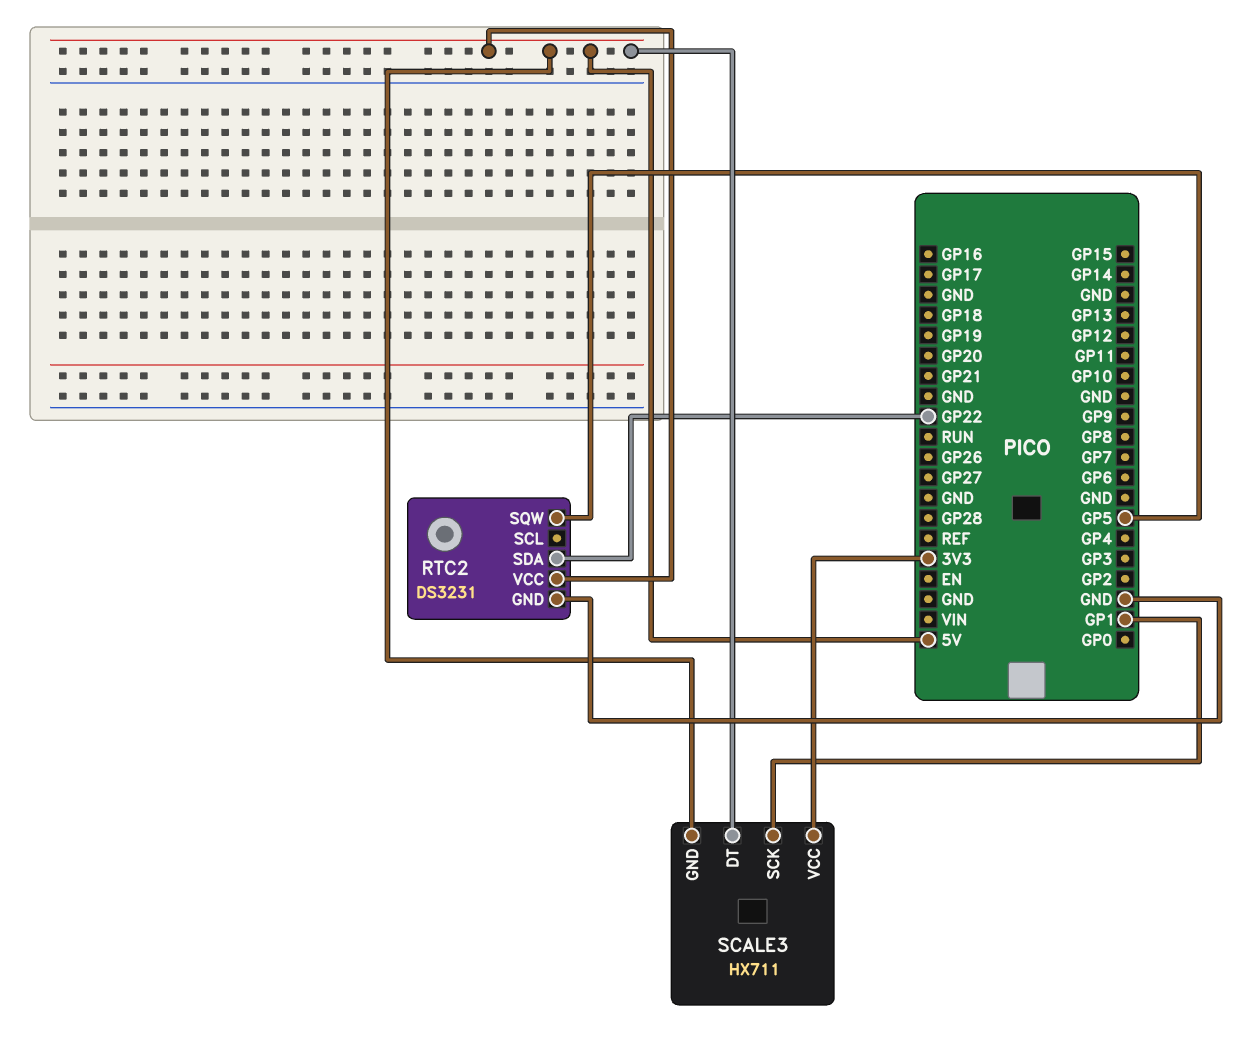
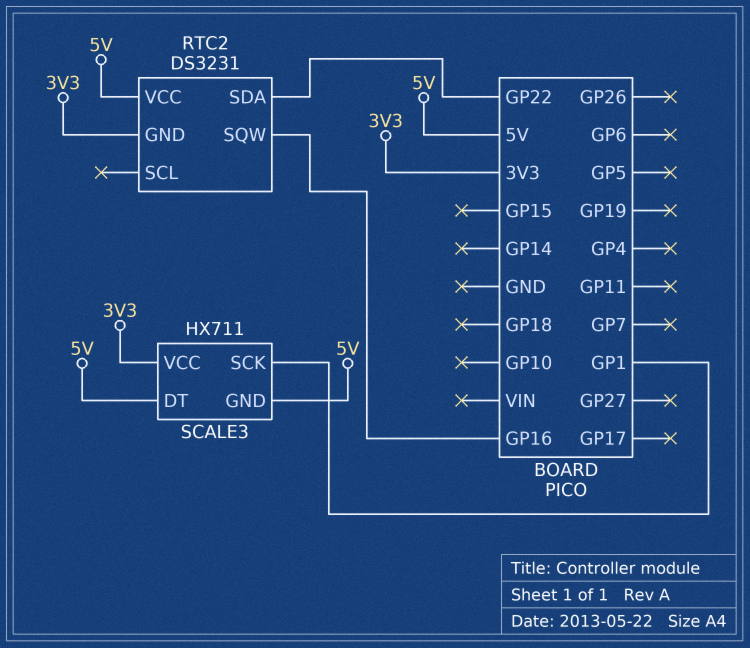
RTC2 pin GND: GND -> 3V3
RTC2 pin SQW: GP5 -> GP16

